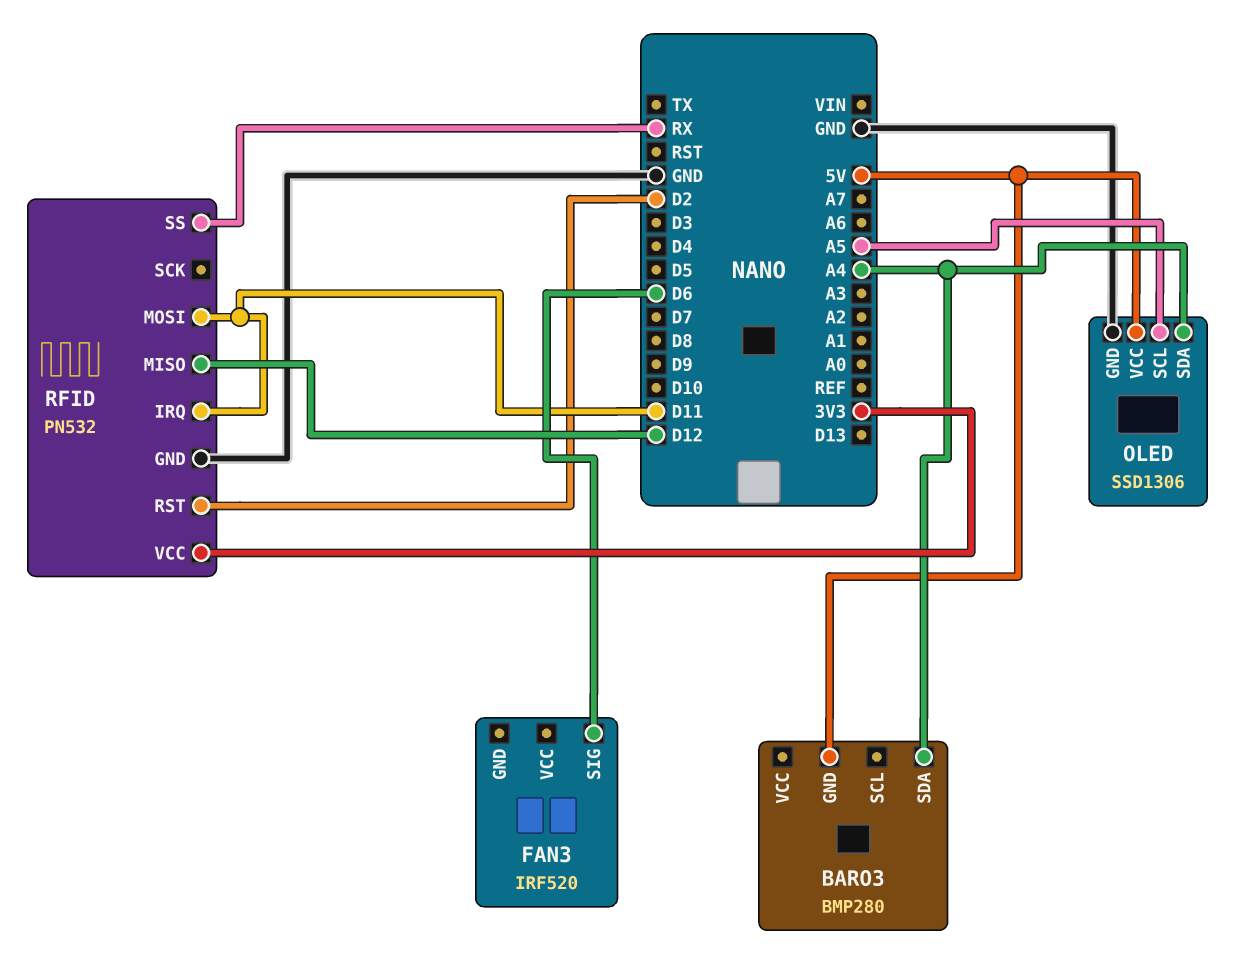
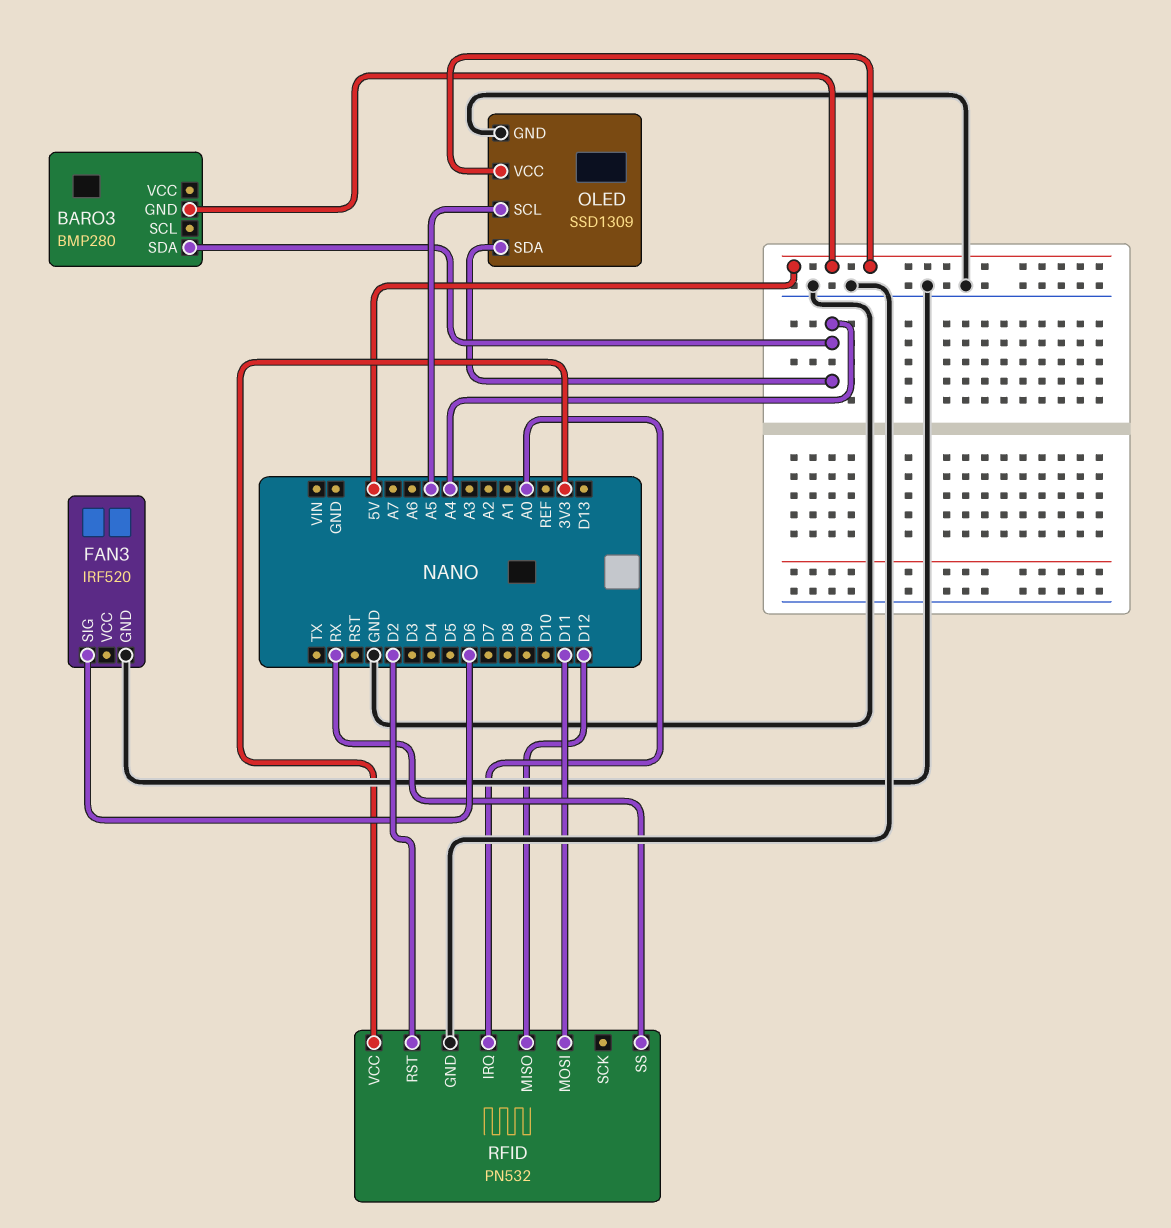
FAN3 pin GND: none -> GND
OLED: SSD1306 -> SSD1309
RFID pin IRQ: D11 -> A0

